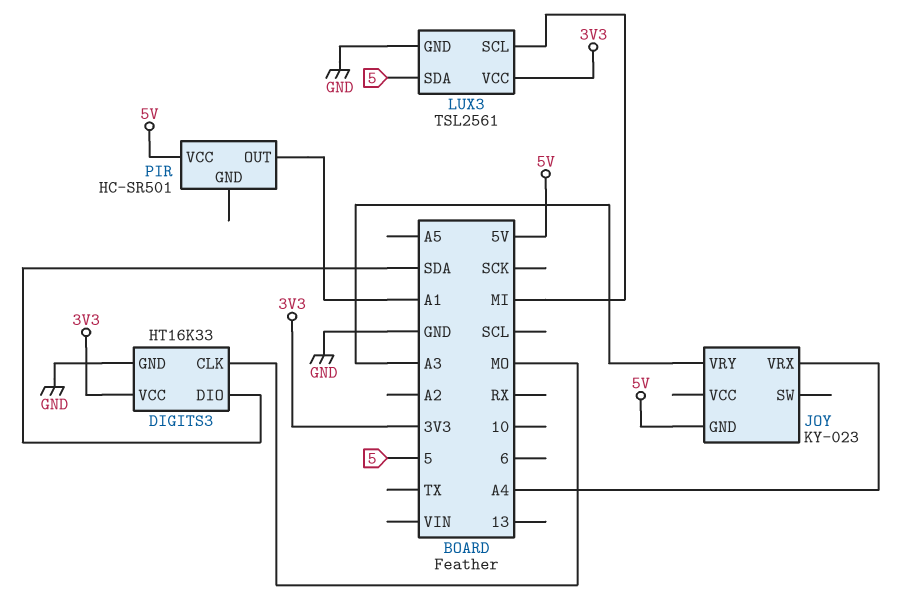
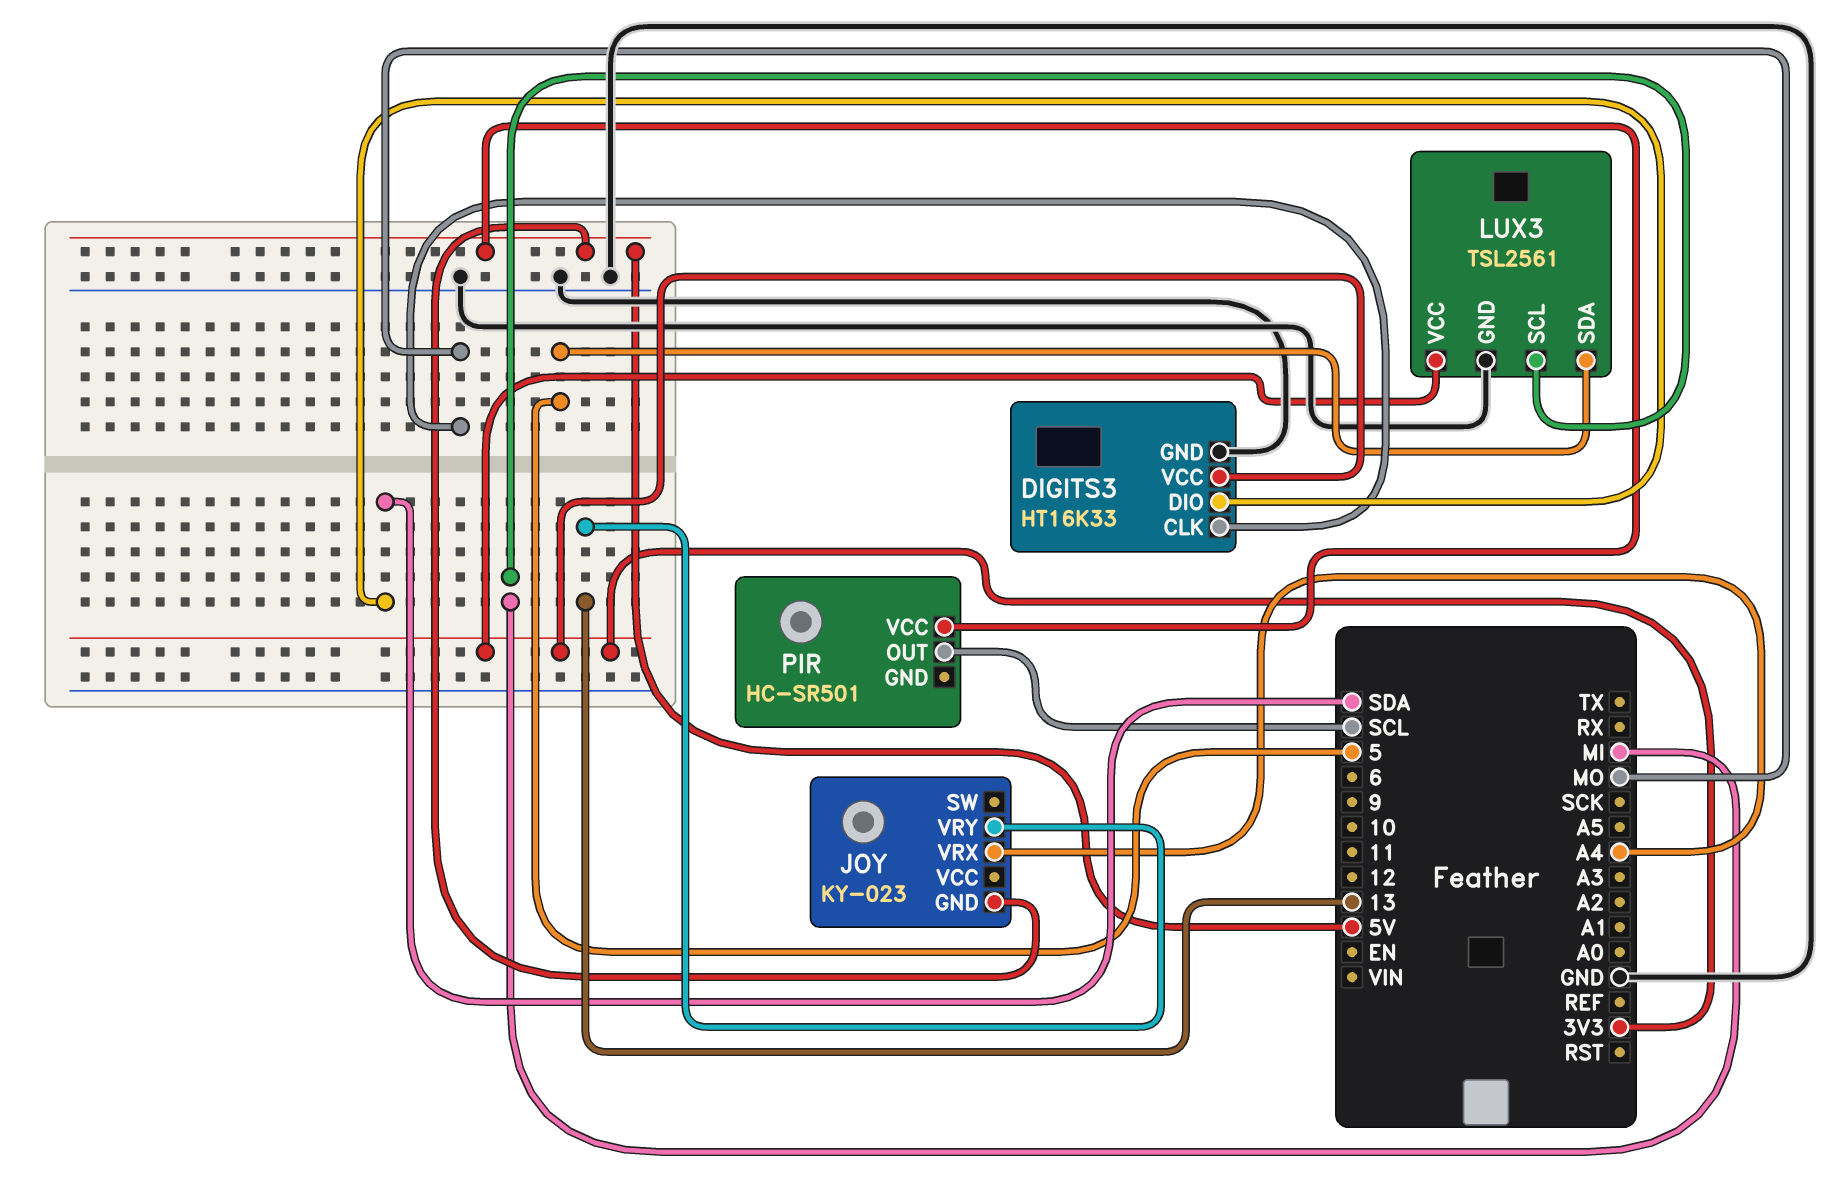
JOY pin VRY: A3 -> 13
PIR pin OUT: A1 -> SCL

